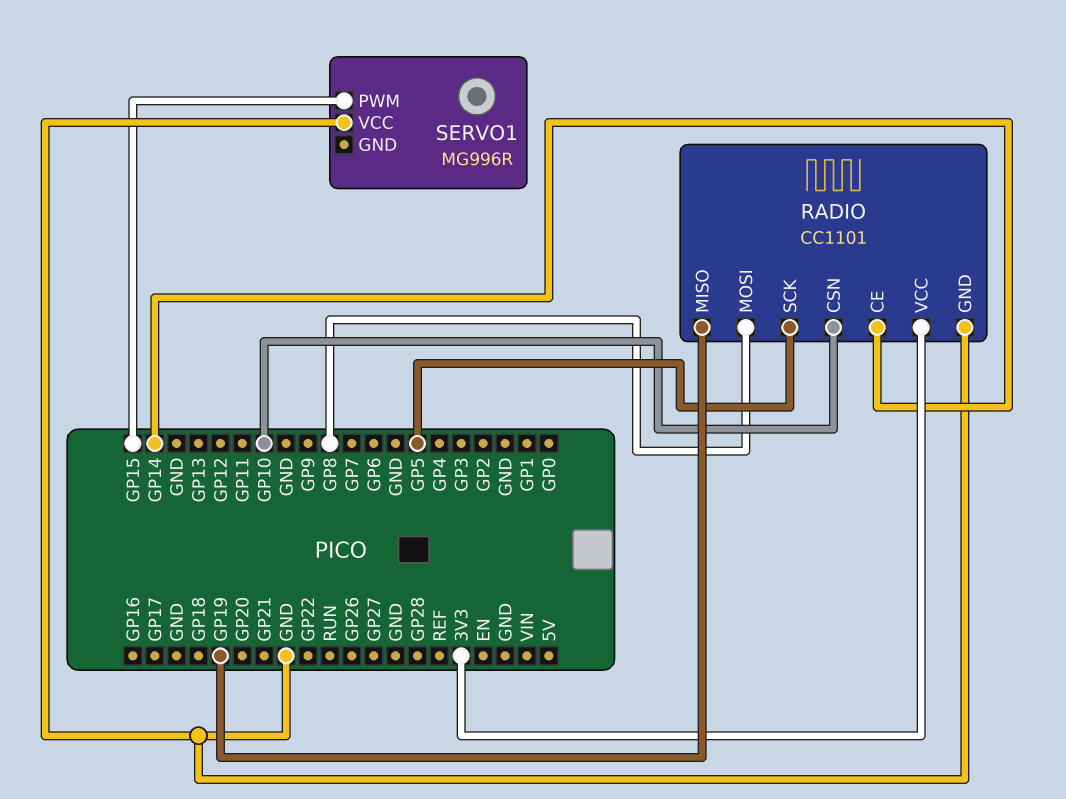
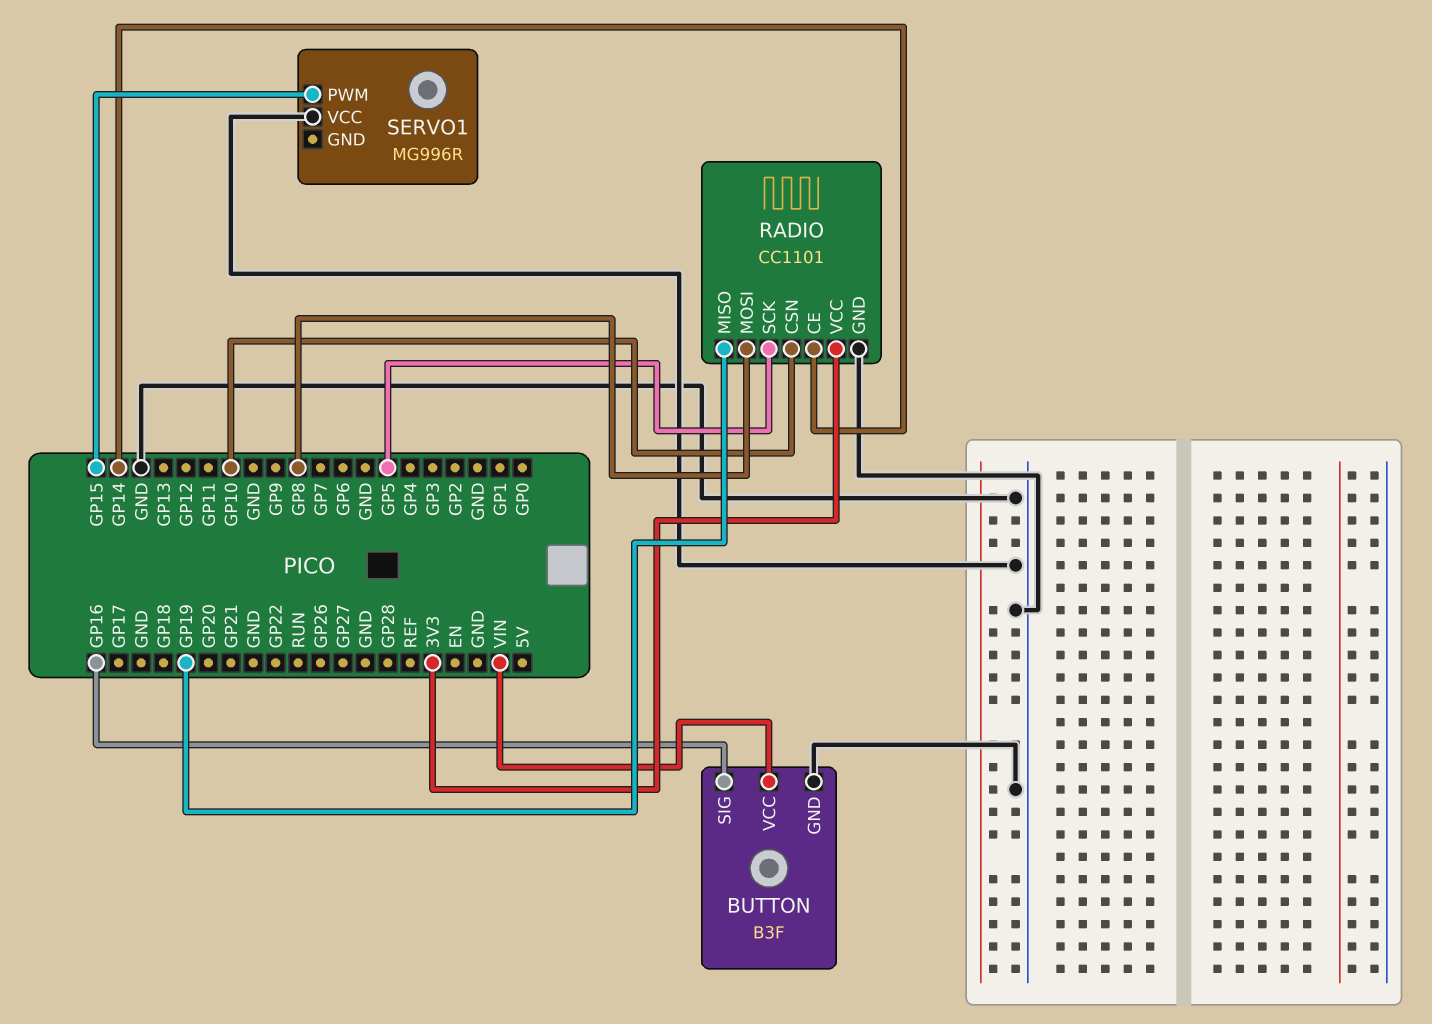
BUTTON: none -> B3F
BUTTON pin GND: none -> GND
BUTTON pin SIG: none -> GP16
BUTTON pin VCC: none -> VIN

